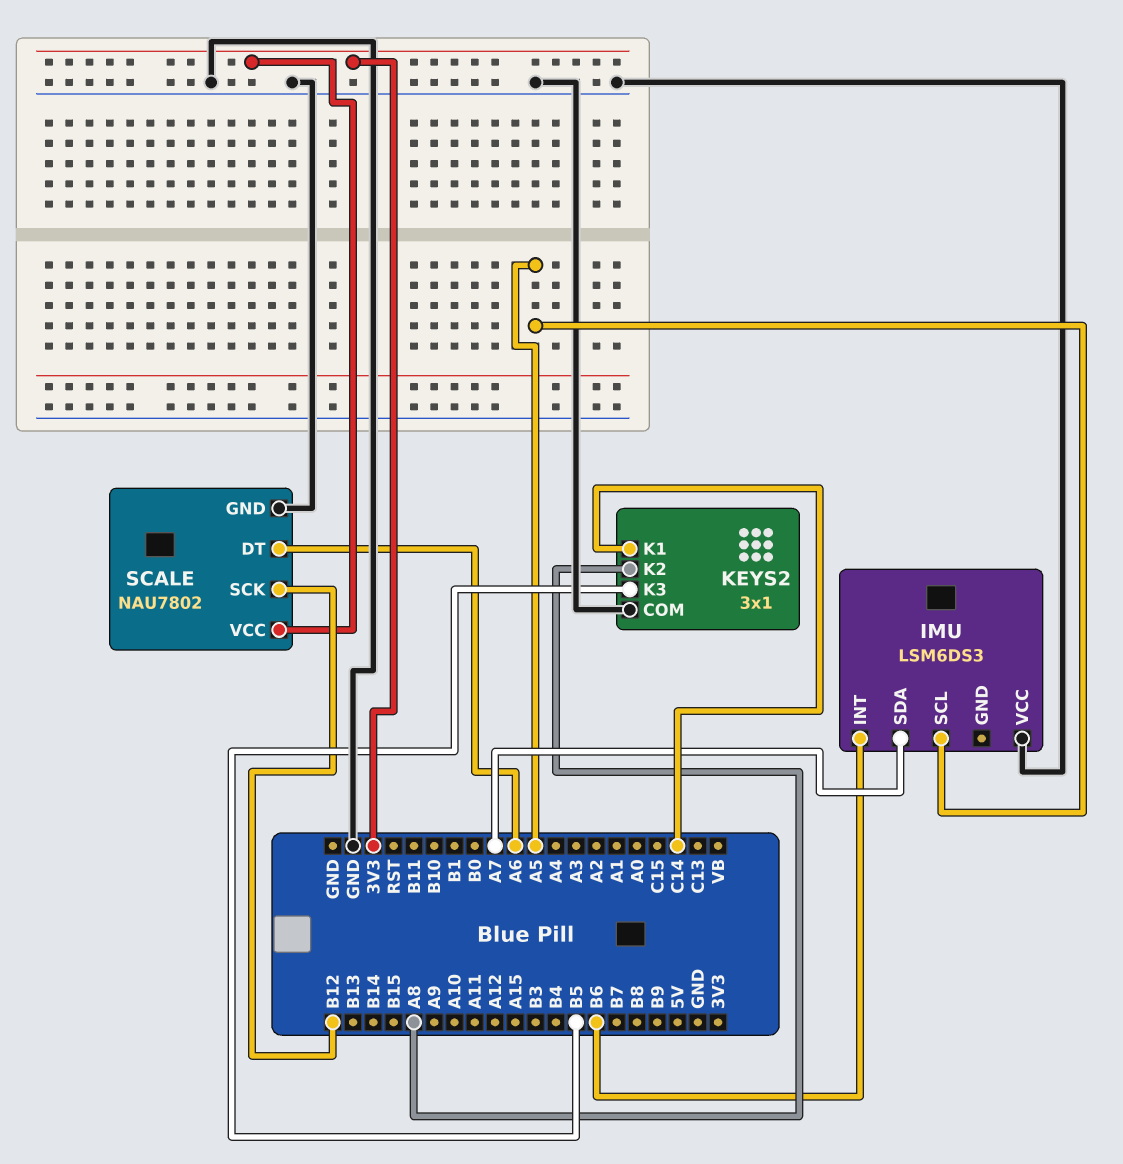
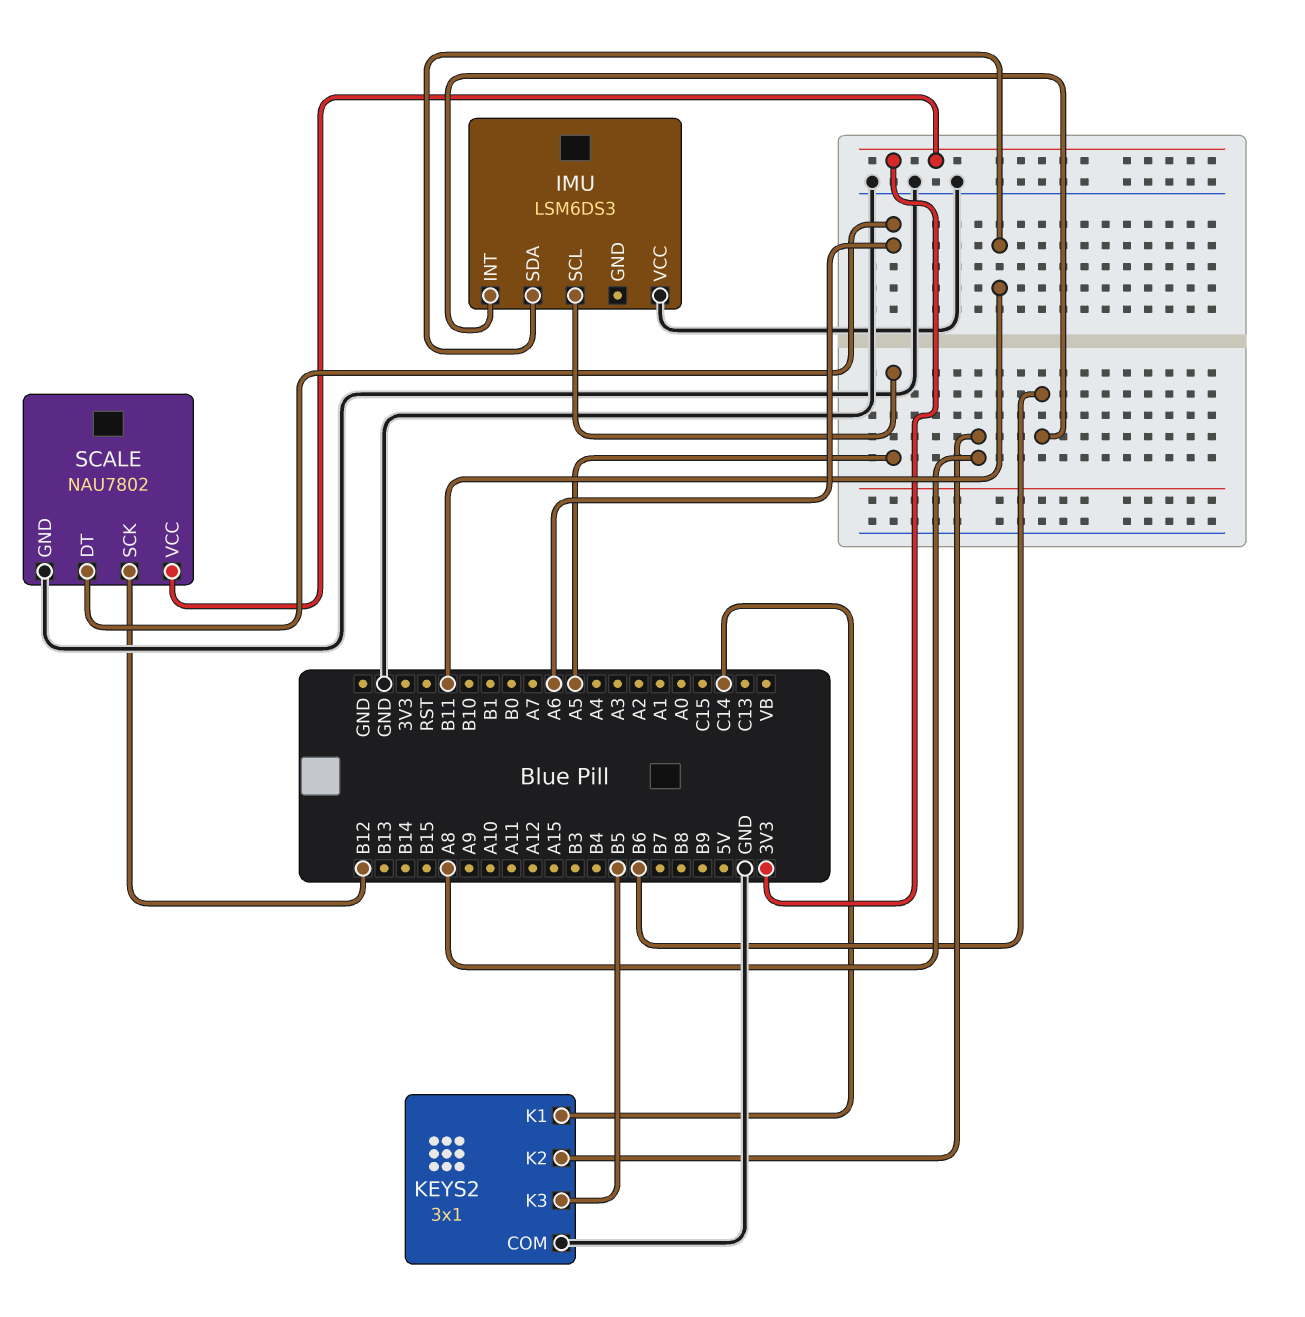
IMU pin SDA: A7 -> B11

